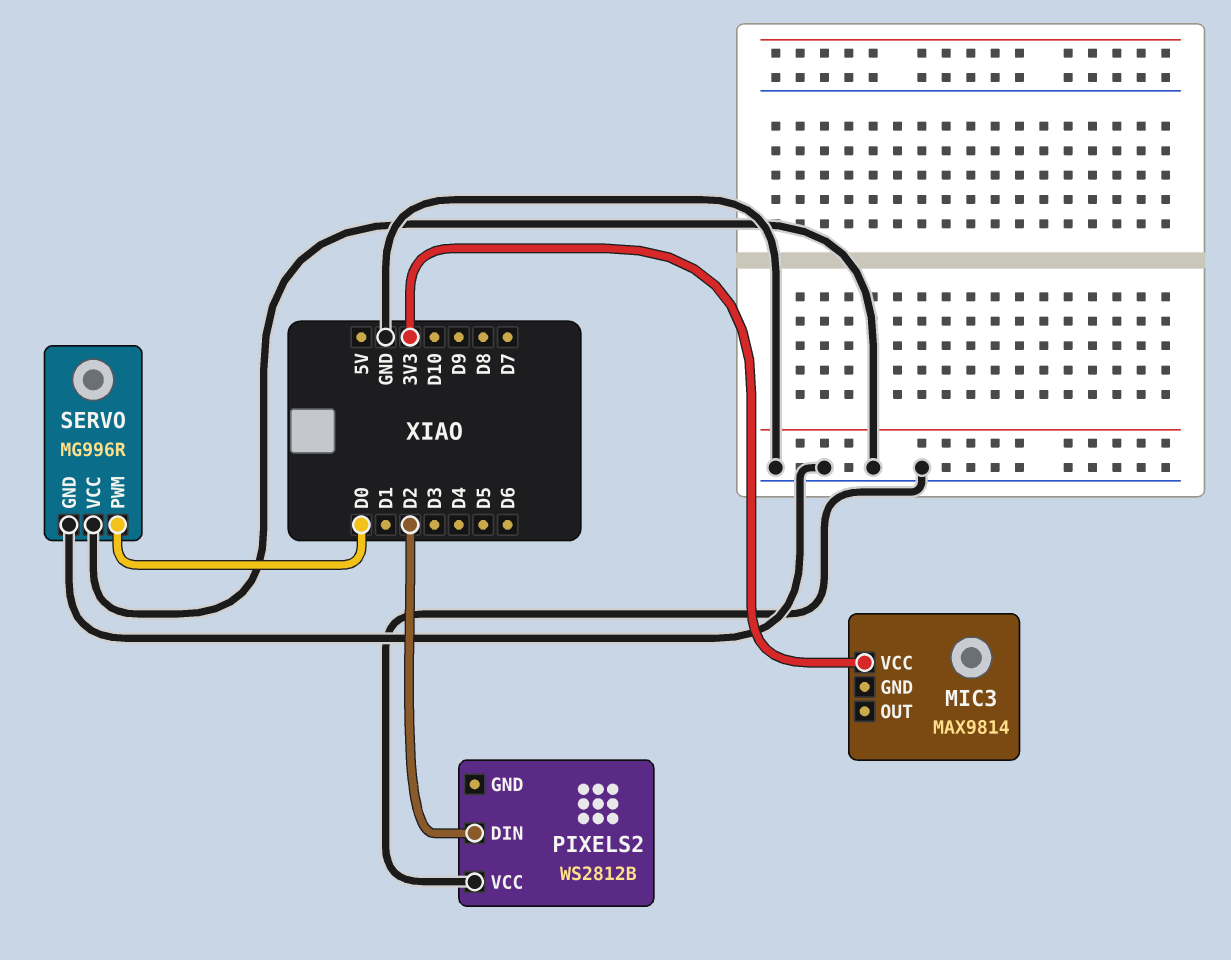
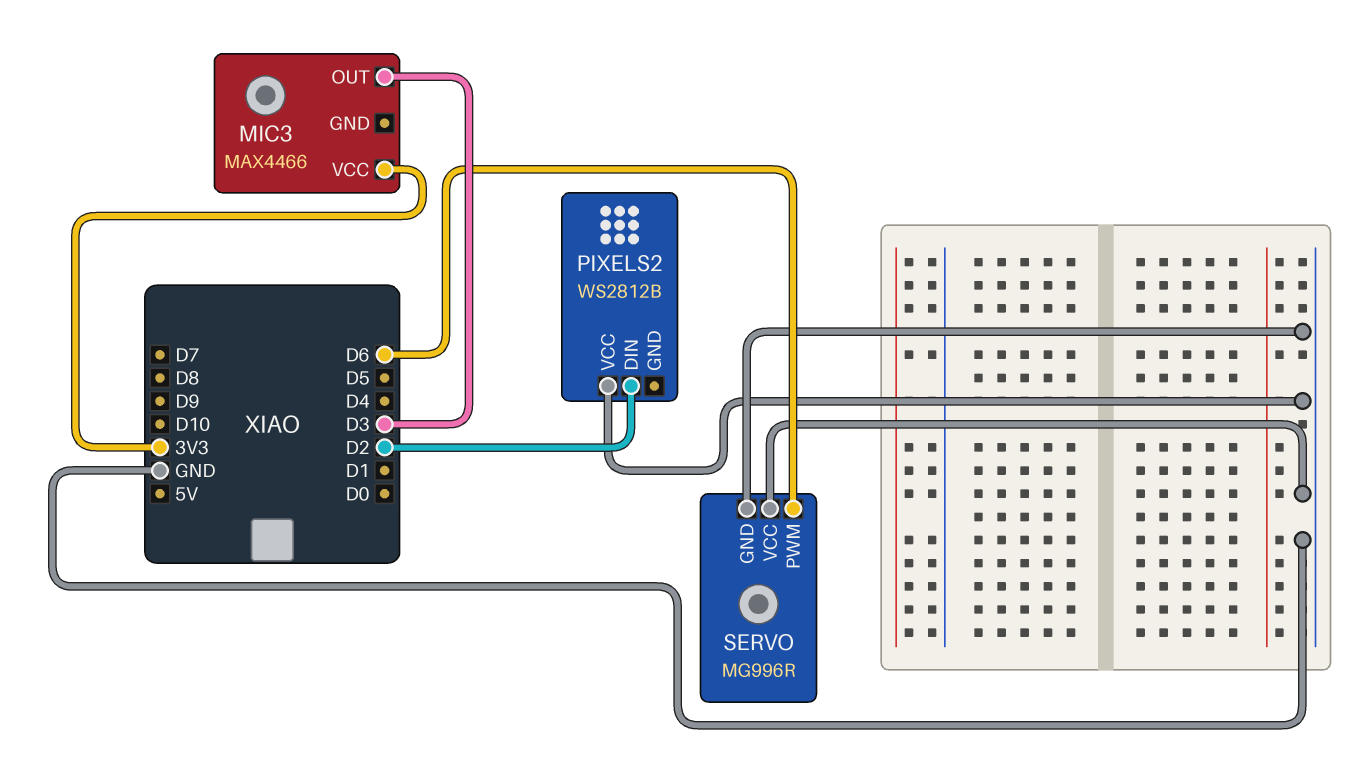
MIC3: MAX9814 -> MAX4466
MIC3 pin OUT: none -> D3
SERVO pin PWM: D0 -> D6

